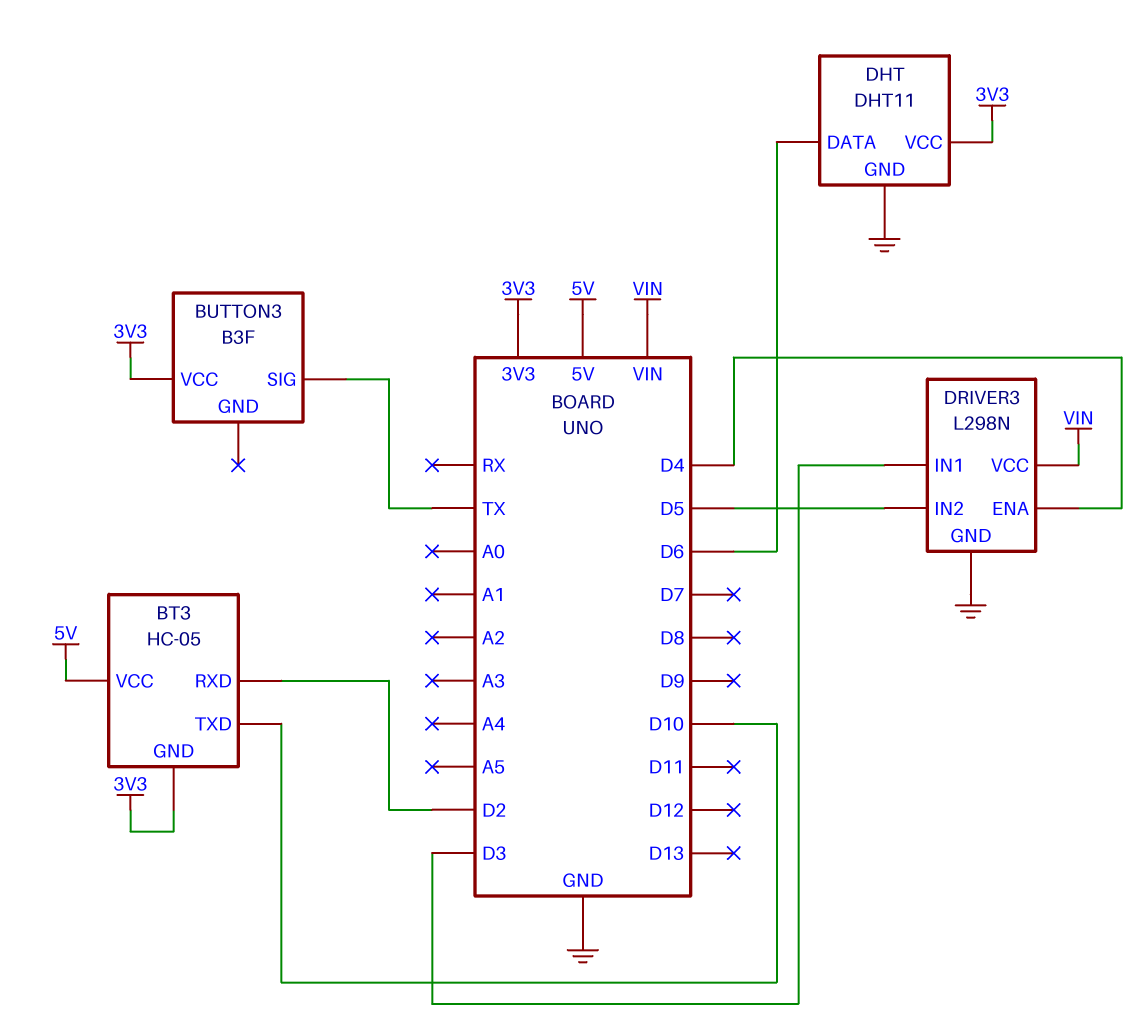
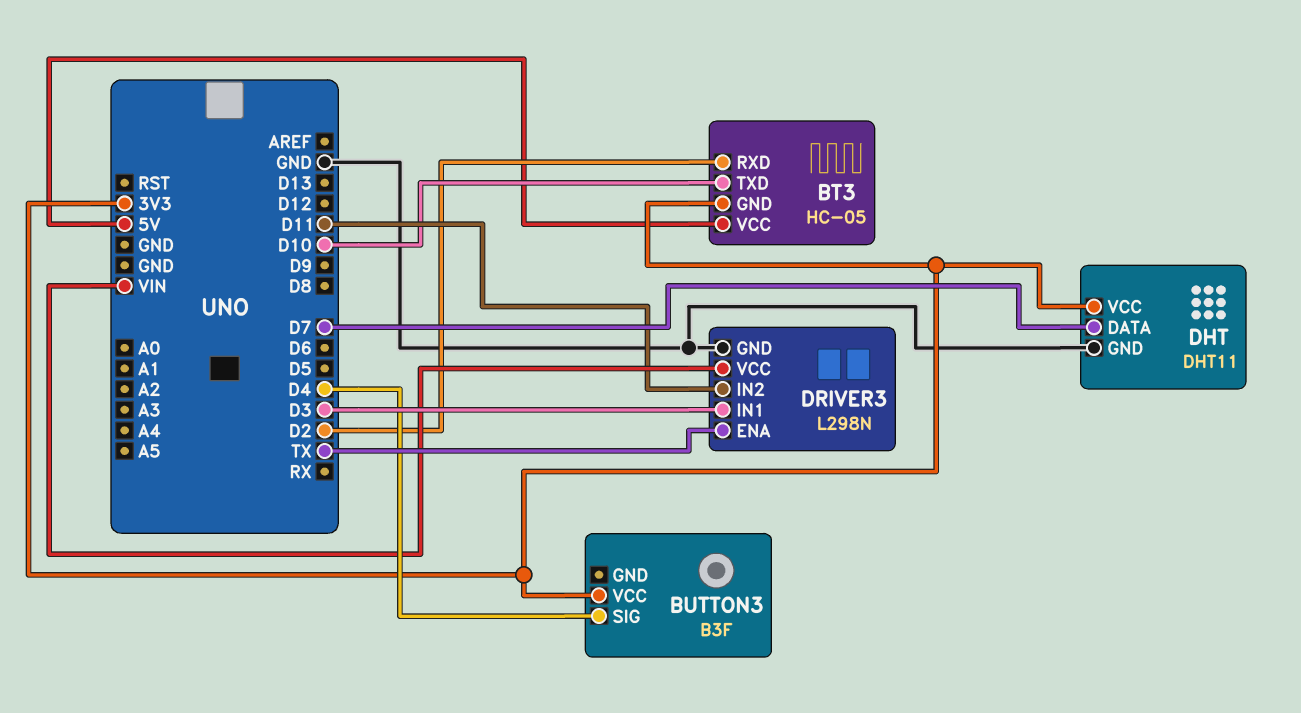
BUTTON3 pin SIG: TX -> D4
DHT pin DATA: D6 -> D7
DRIVER3 pin ENA: D4 -> TX
DRIVER3 pin IN2: D5 -> D11

